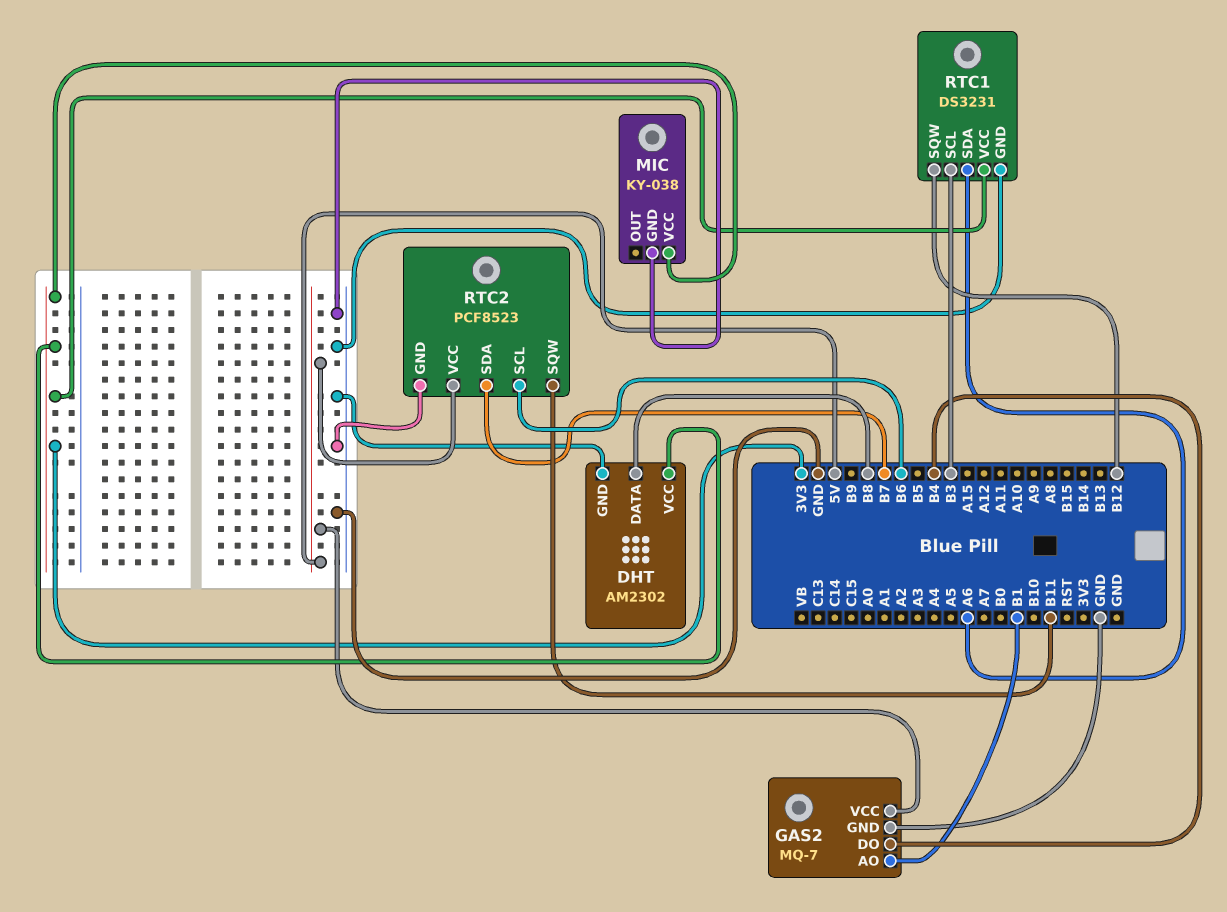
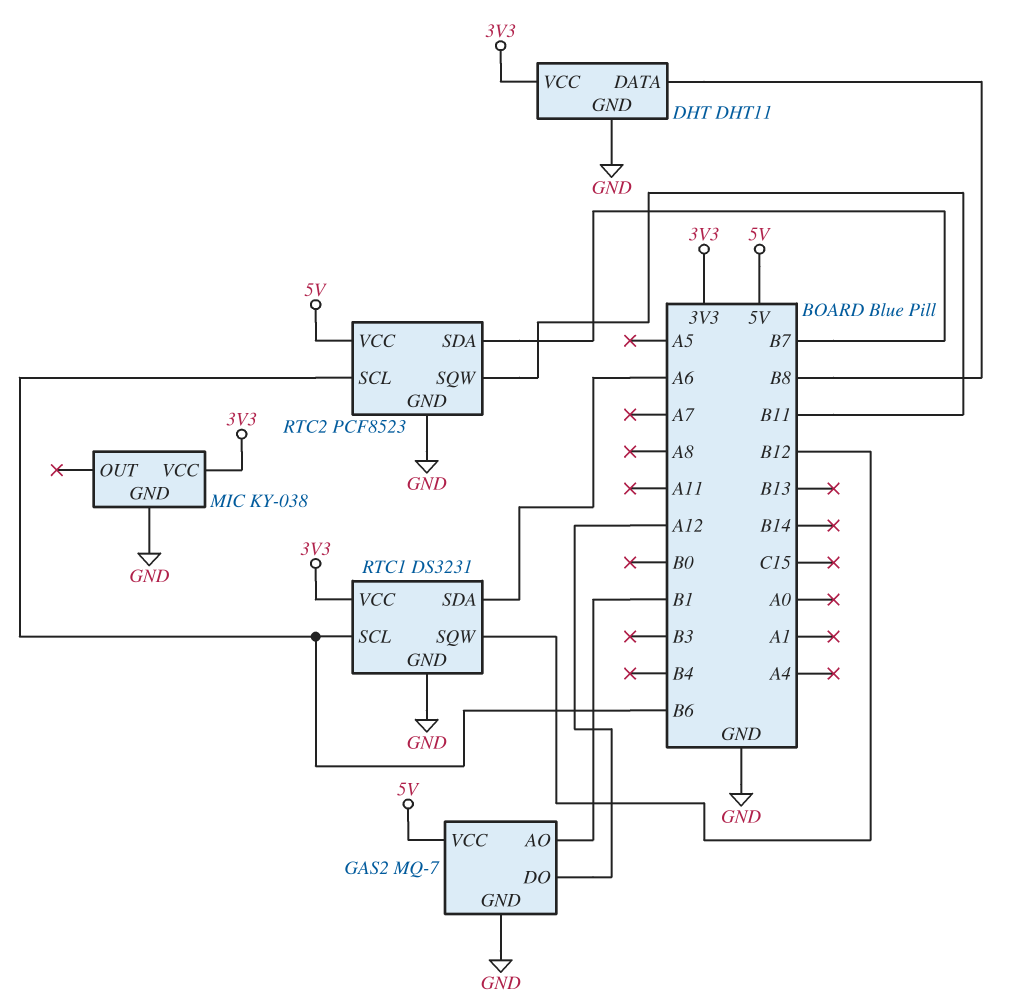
DHT: AM2302 -> DHT11
GAS2 pin DO: B4 -> A12
RTC1 pin SCL: B3 -> B6

